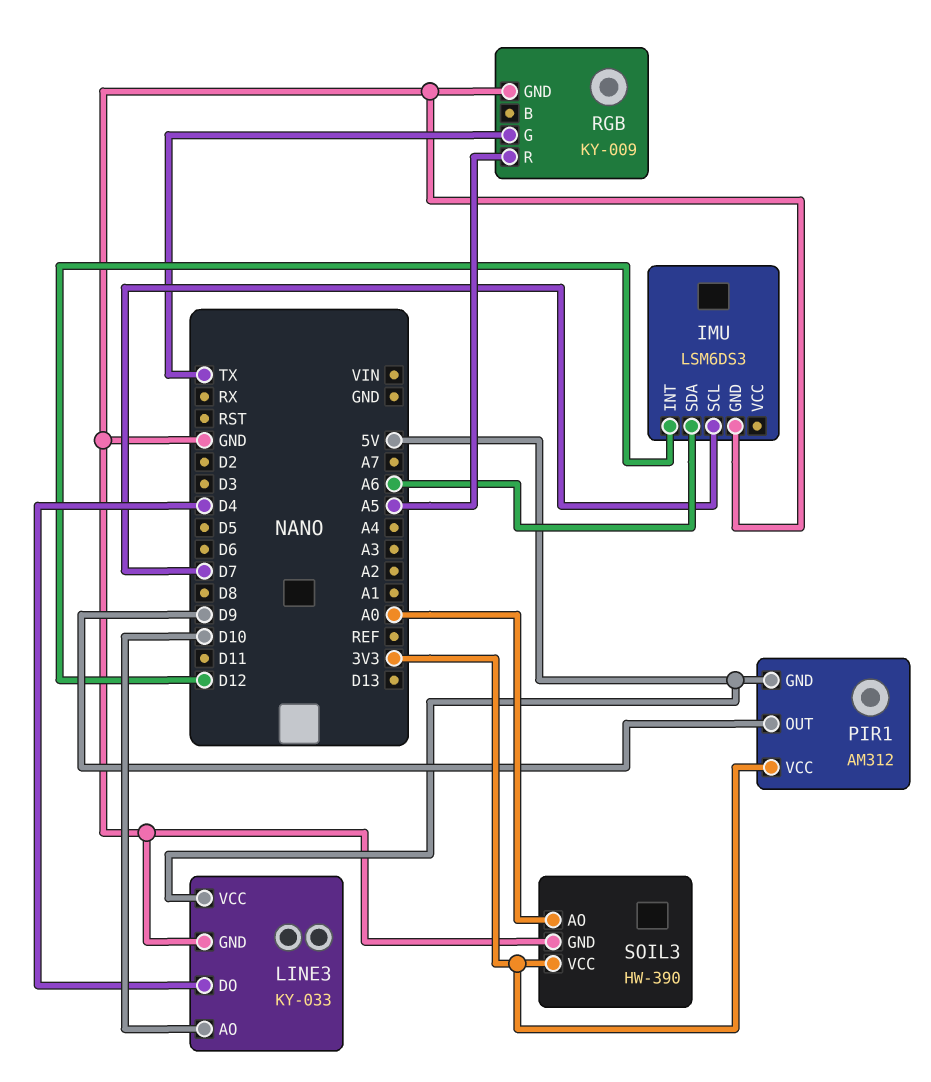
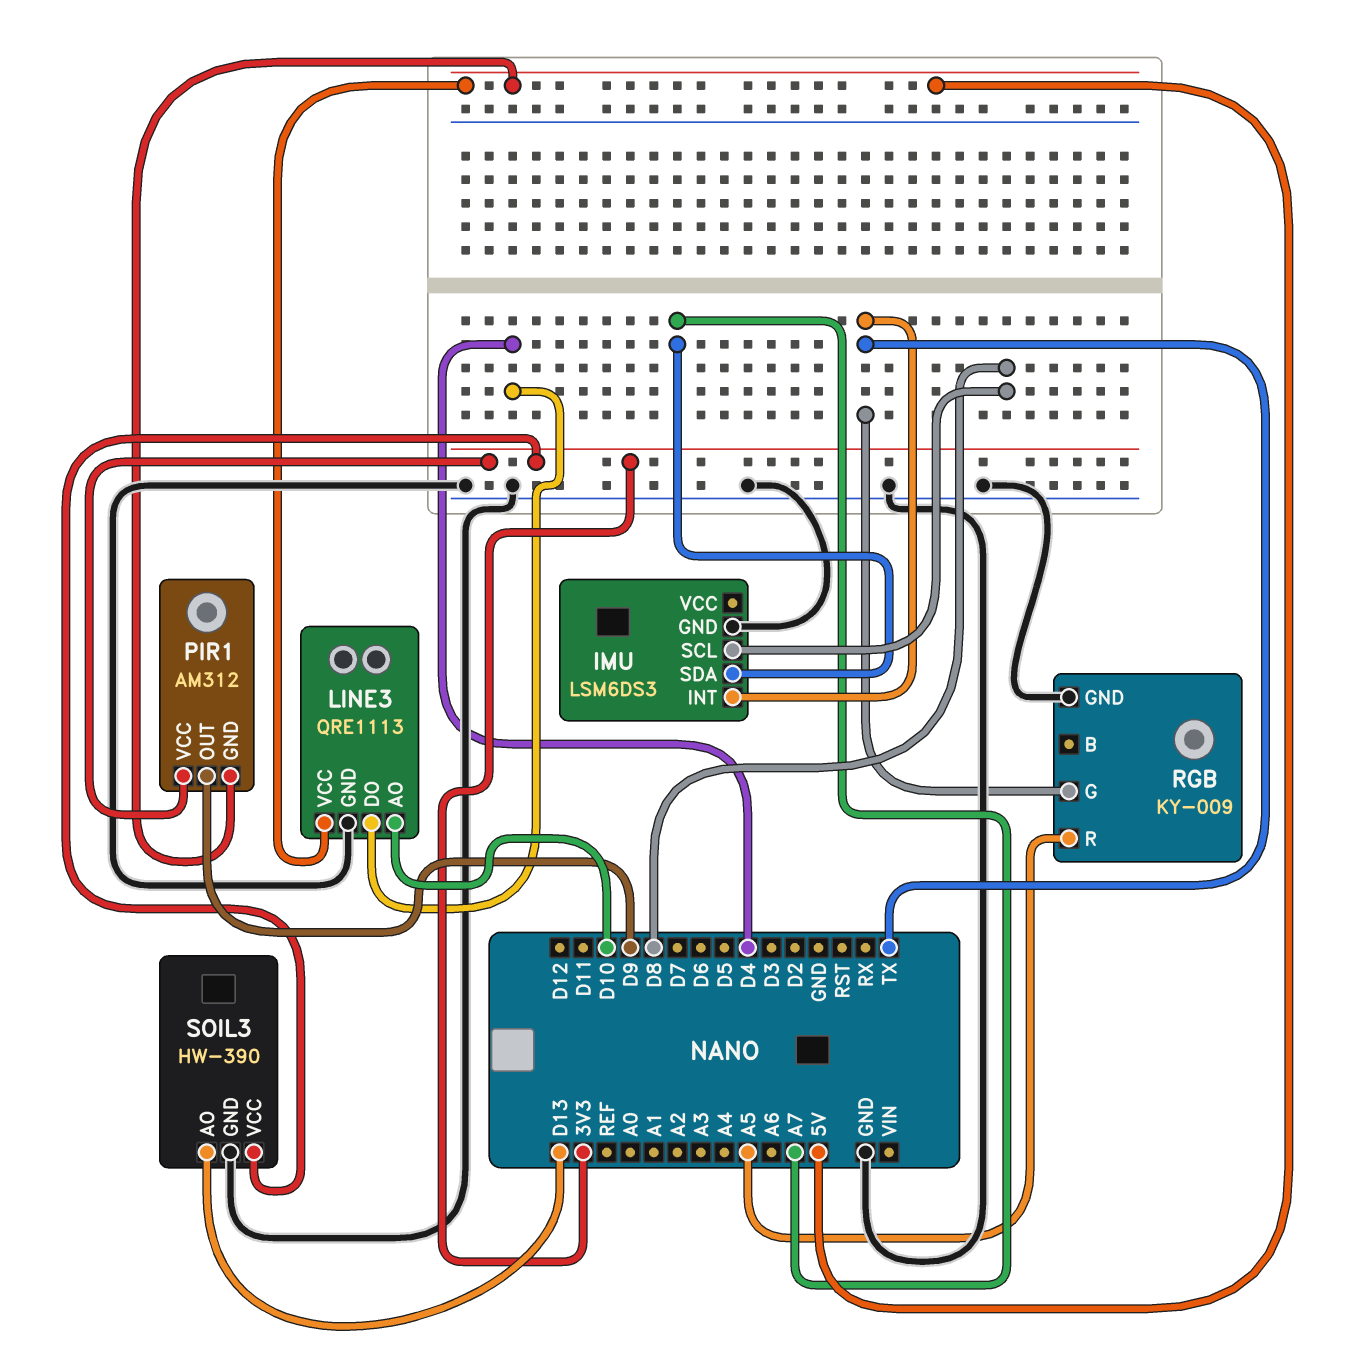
IMU pin INT: D12 -> TX
IMU pin SCL: D7 -> D8
IMU pin SDA: A6 -> A7
LINE3: KY-033 -> QRE1113
SOIL3 pin AO: A0 -> D13

